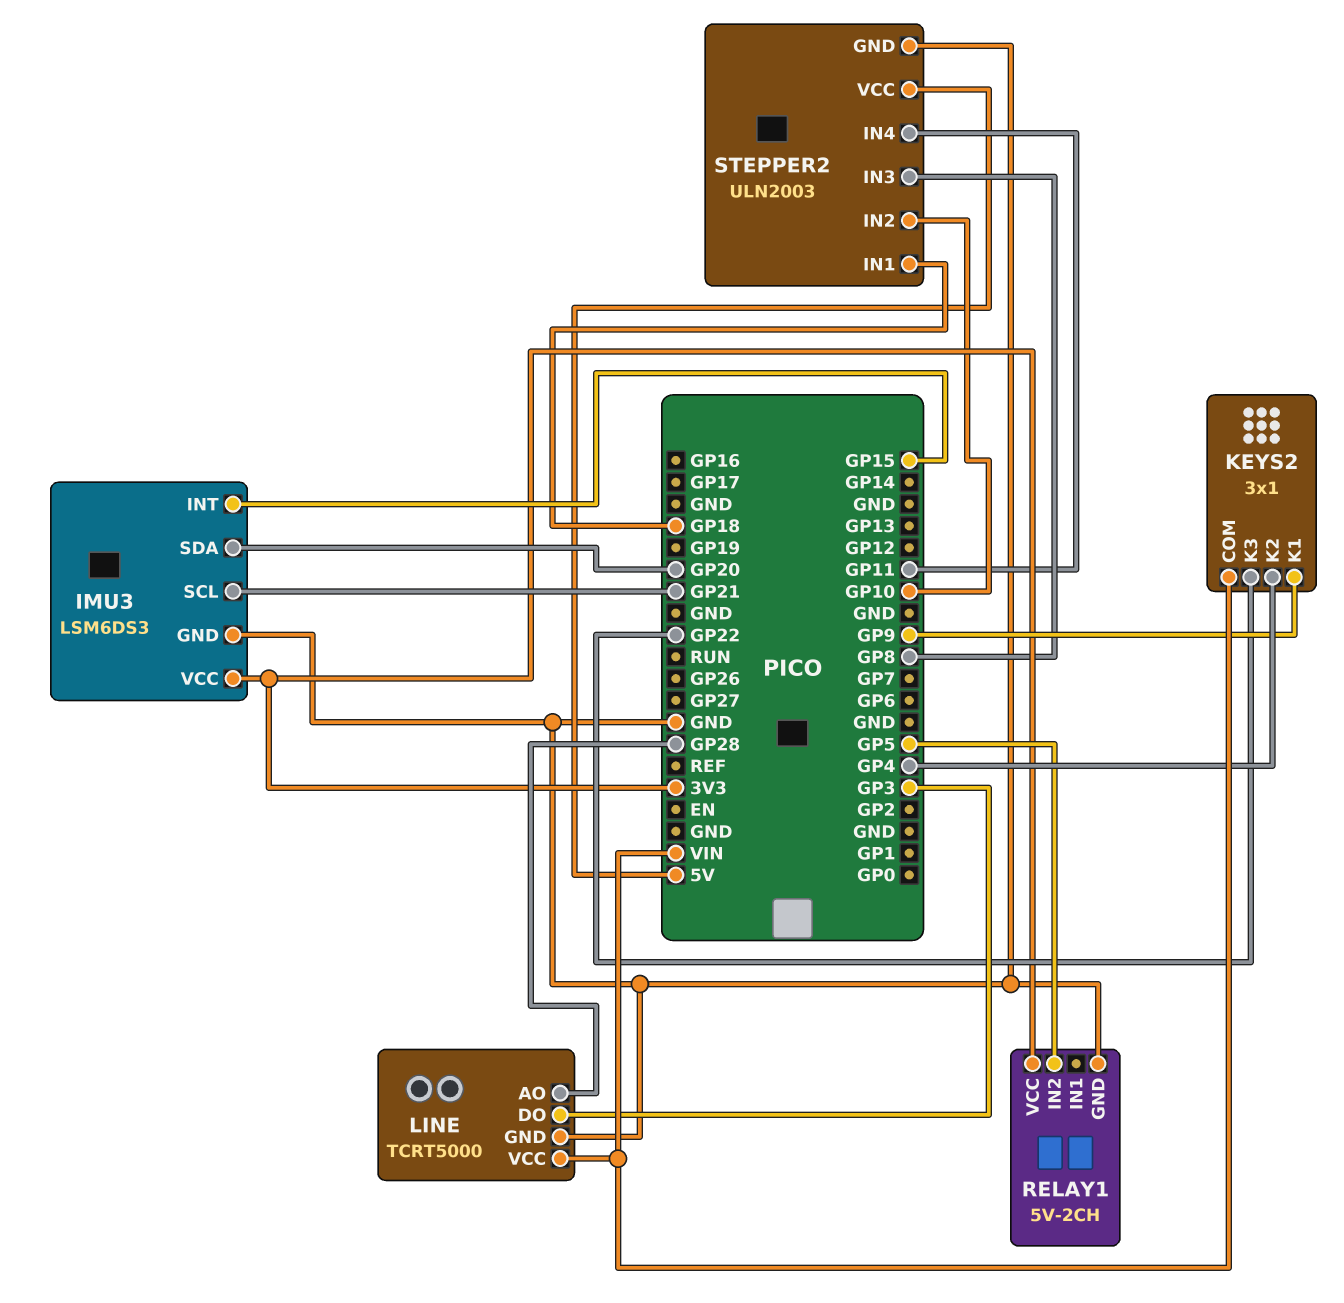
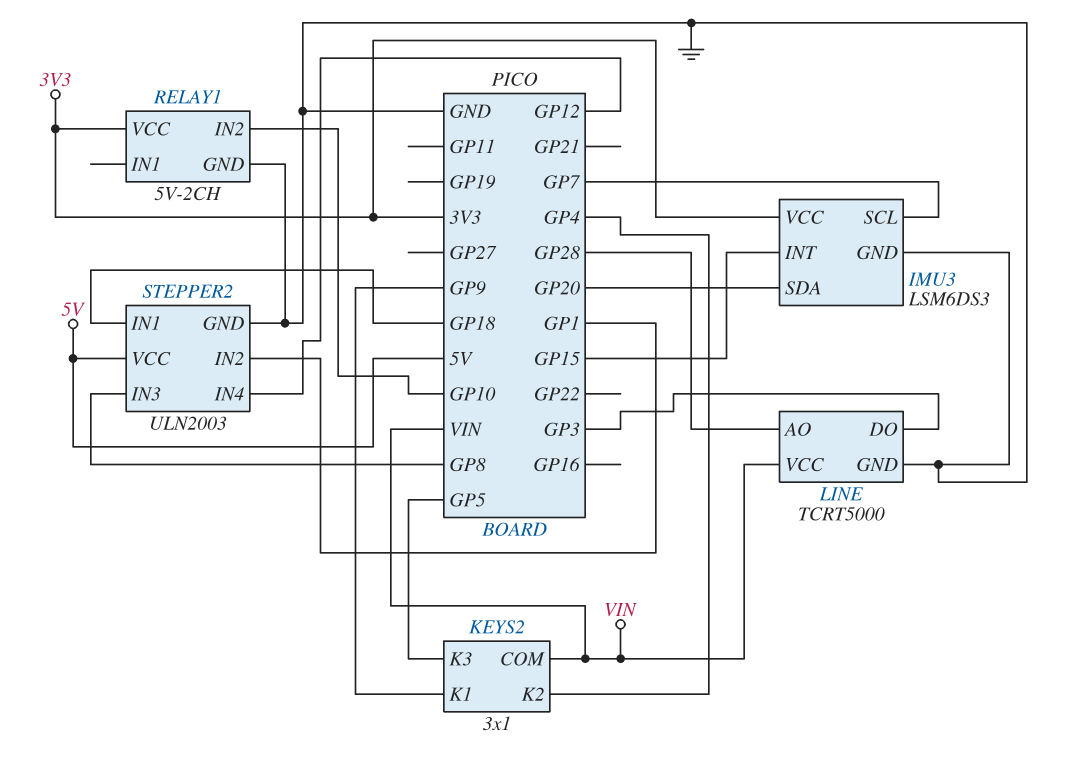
IMU3 pin SCL: GP21 -> GP7
KEYS2 pin K3: GP22 -> GP5
RELAY1 pin IN2: GP5 -> GP10
STEPPER2 pin IN2: GP10 -> GP1
STEPPER2 pin IN4: GP11 -> GP12

